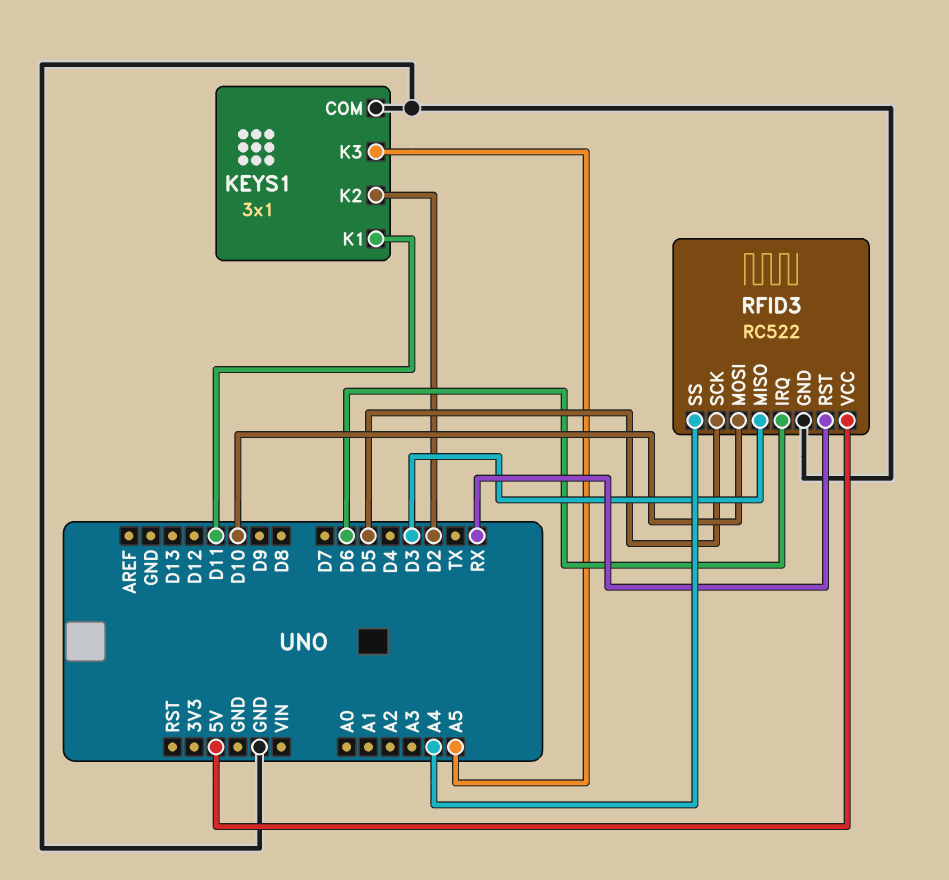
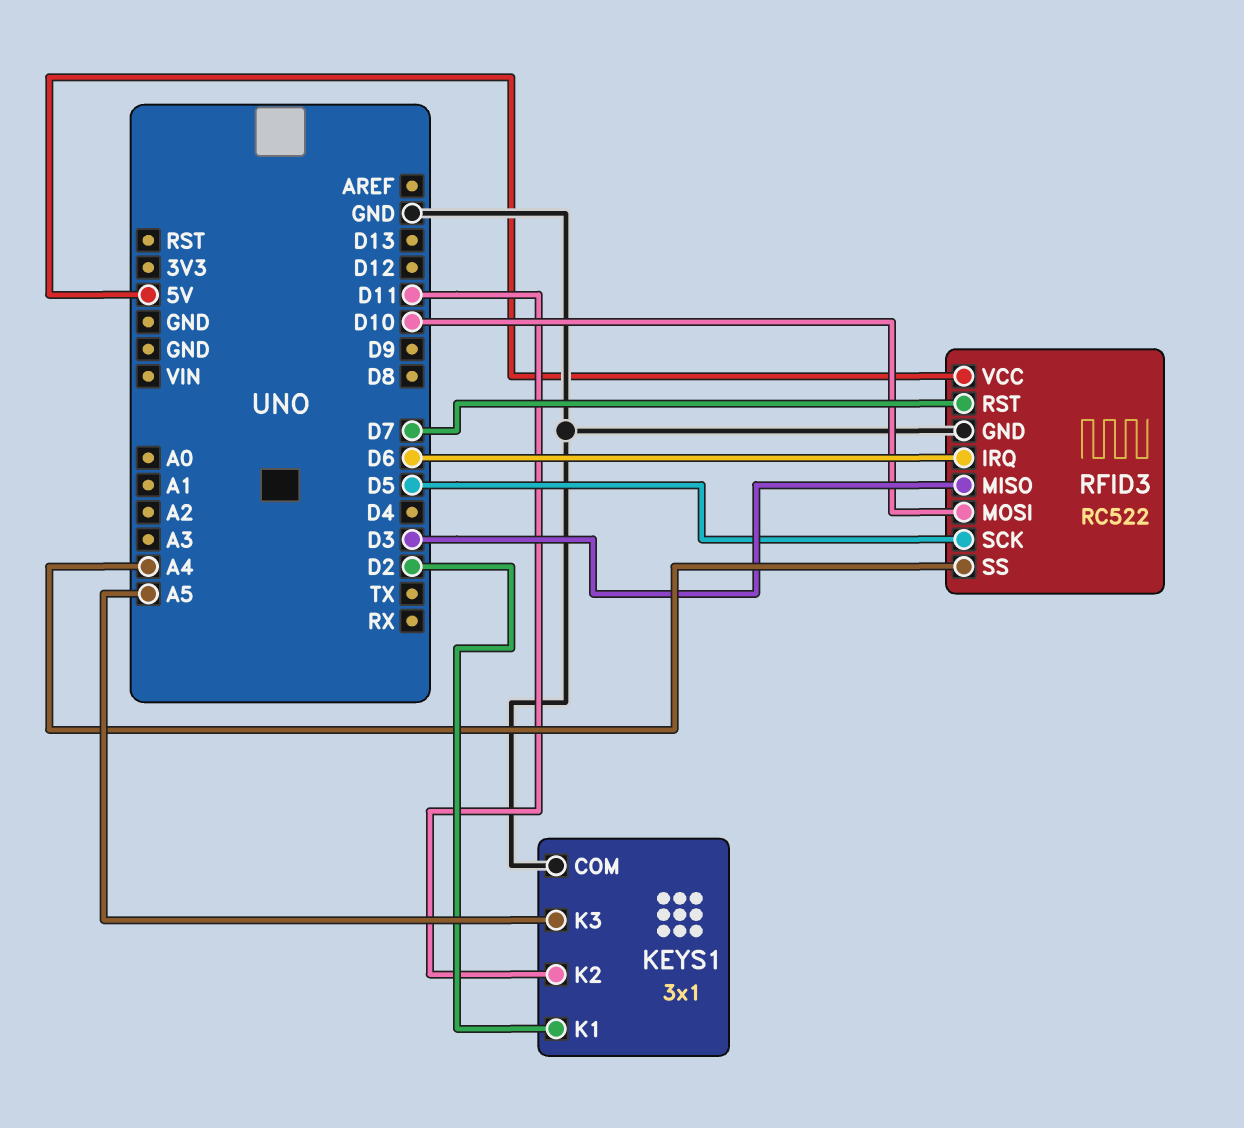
KEYS1 pin K1: D11 -> D2
KEYS1 pin K2: D2 -> D11
RFID3 pin RST: RX -> D7

